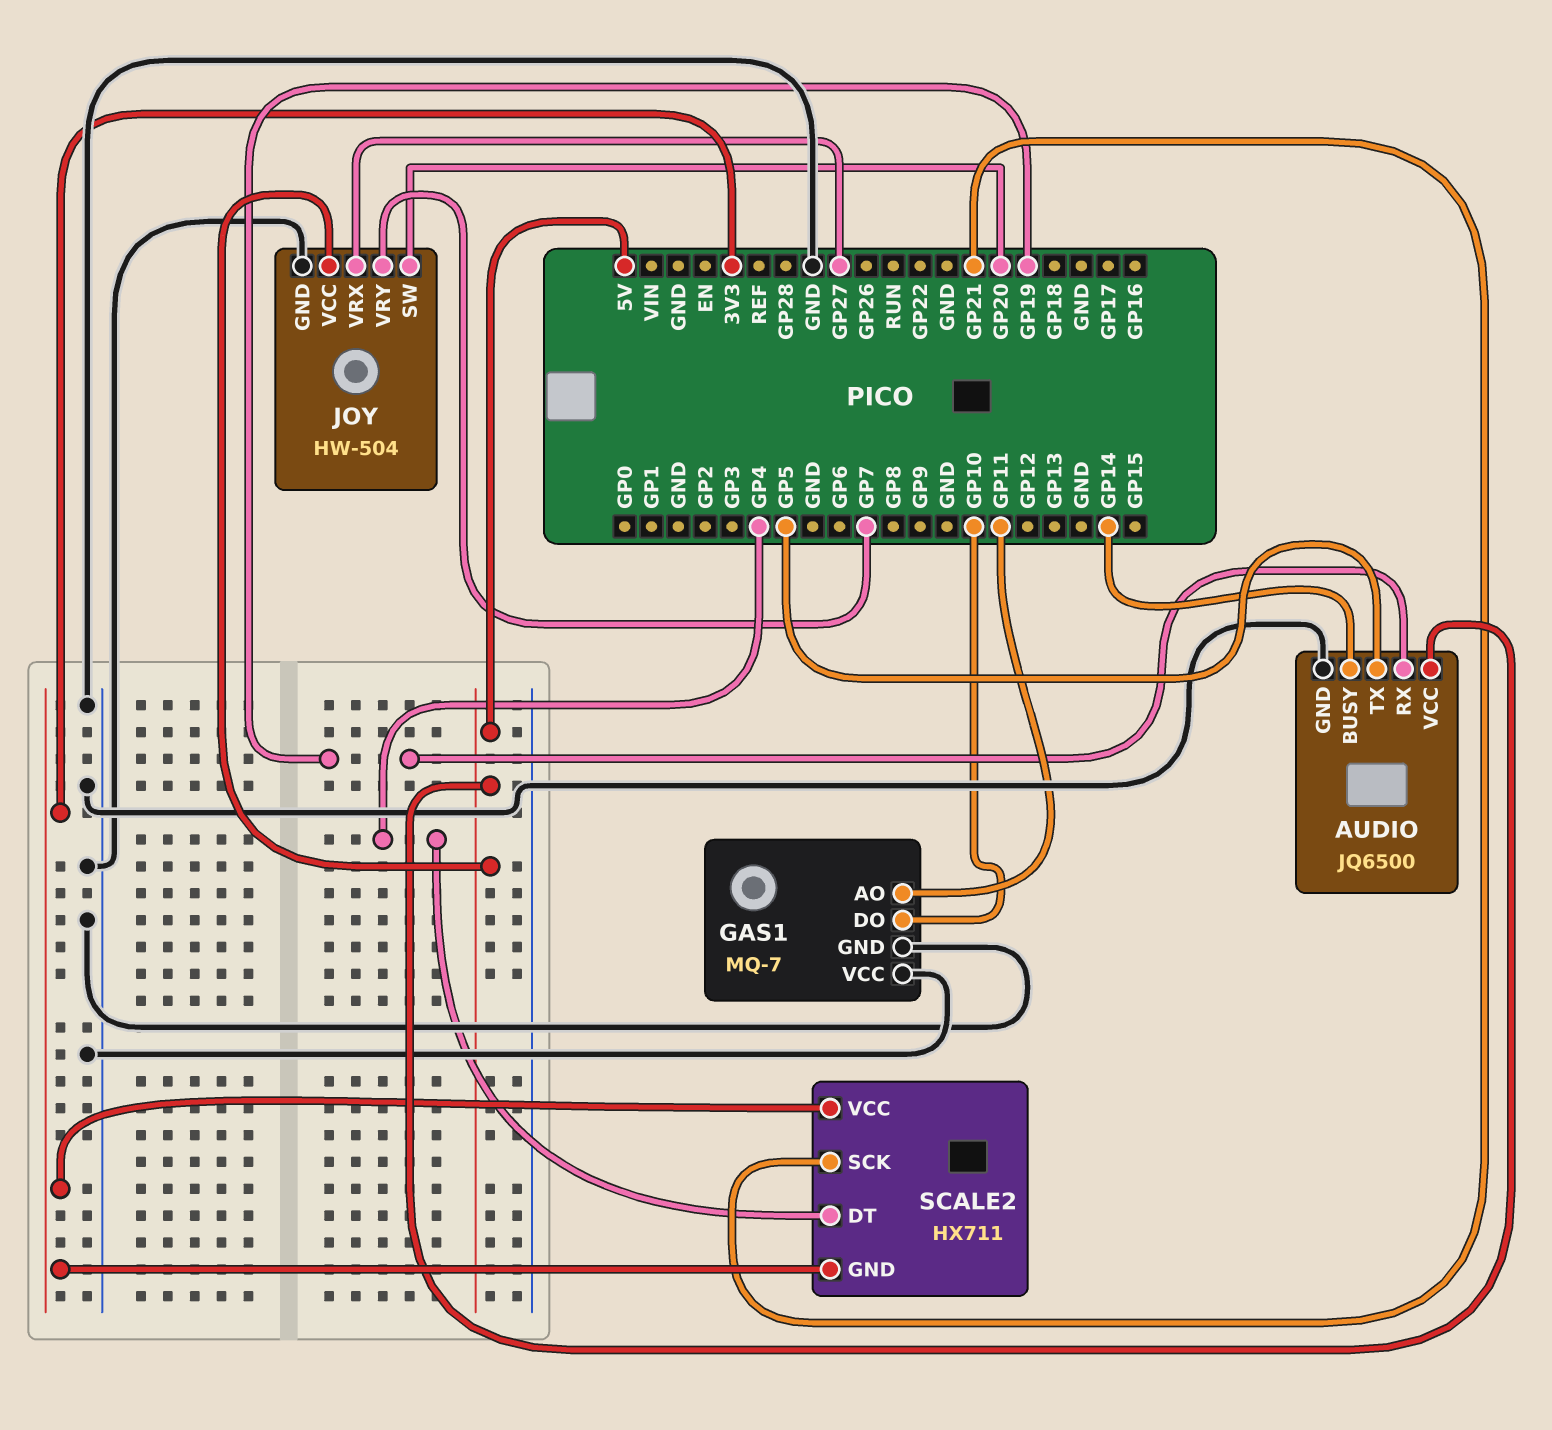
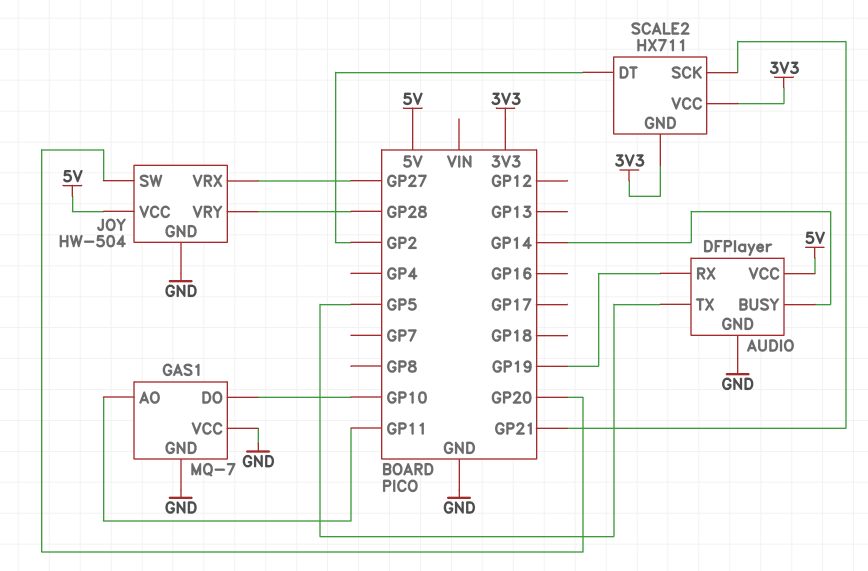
AUDIO: JQ6500 -> DFPlayer
JOY pin VRY: GP7 -> GP28
SCALE2 pin DT: GP4 -> GP2

